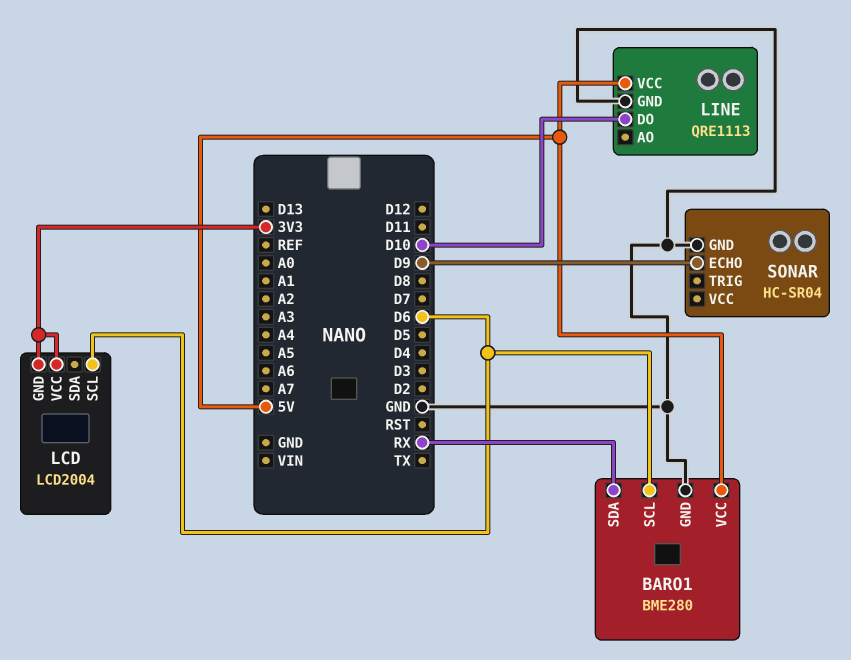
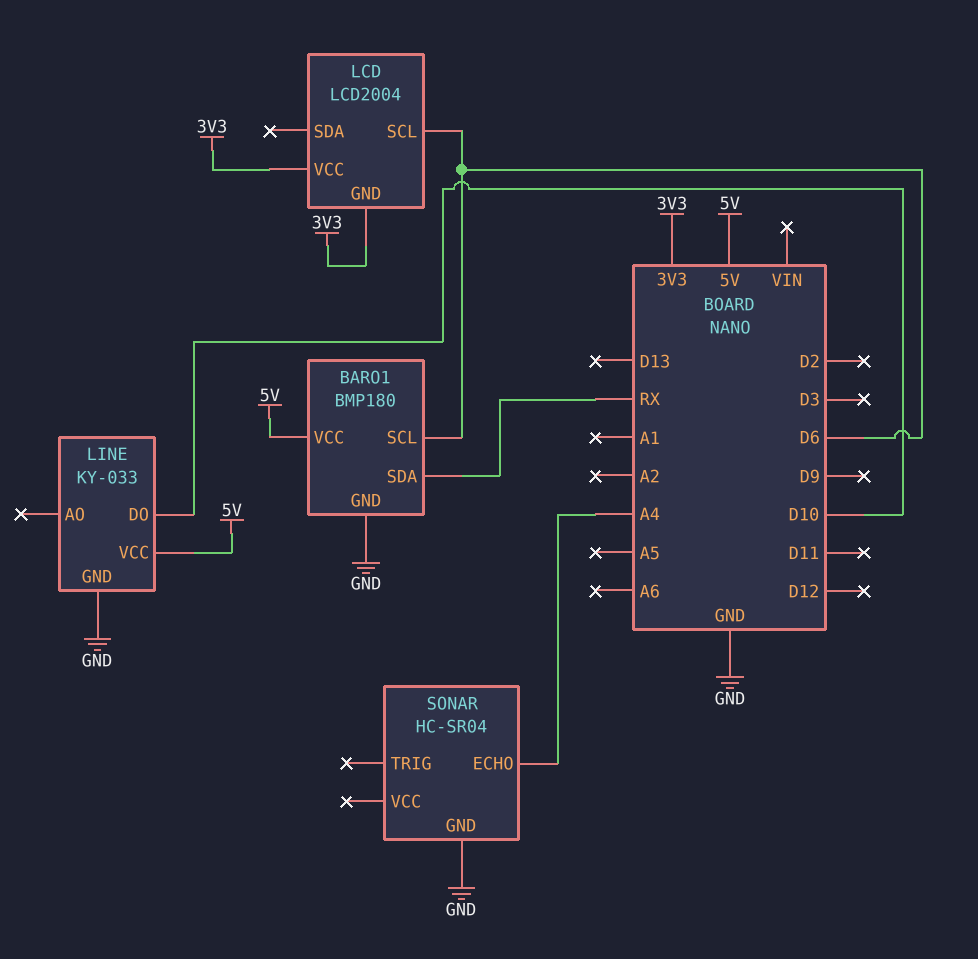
BARO1: BME280 -> BMP180
LINE: QRE1113 -> KY-033
SONAR pin ECHO: D9 -> A4

